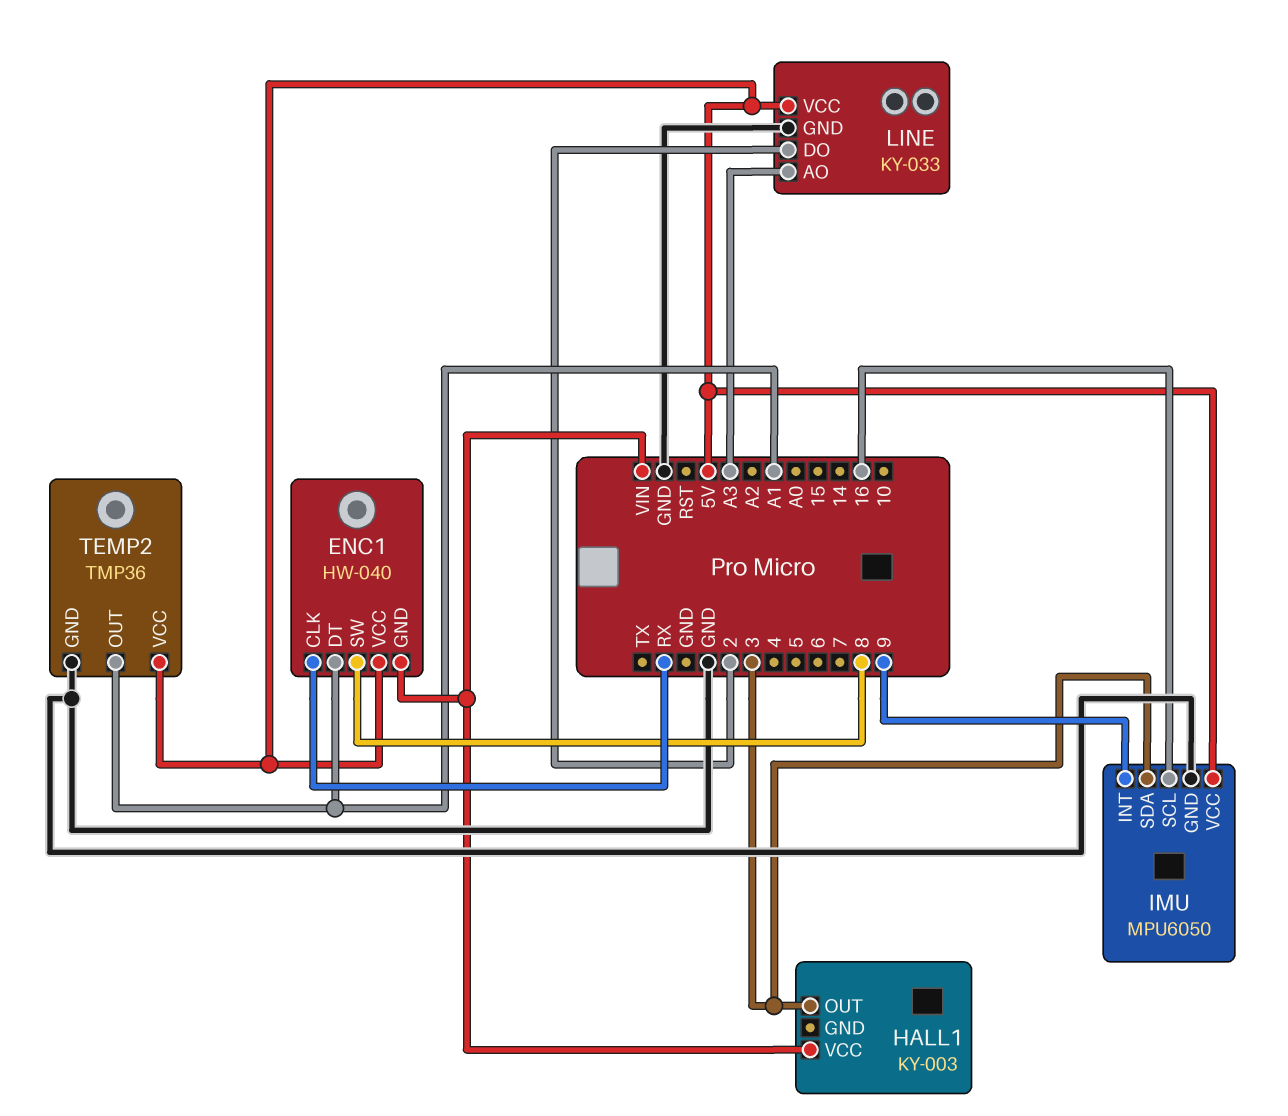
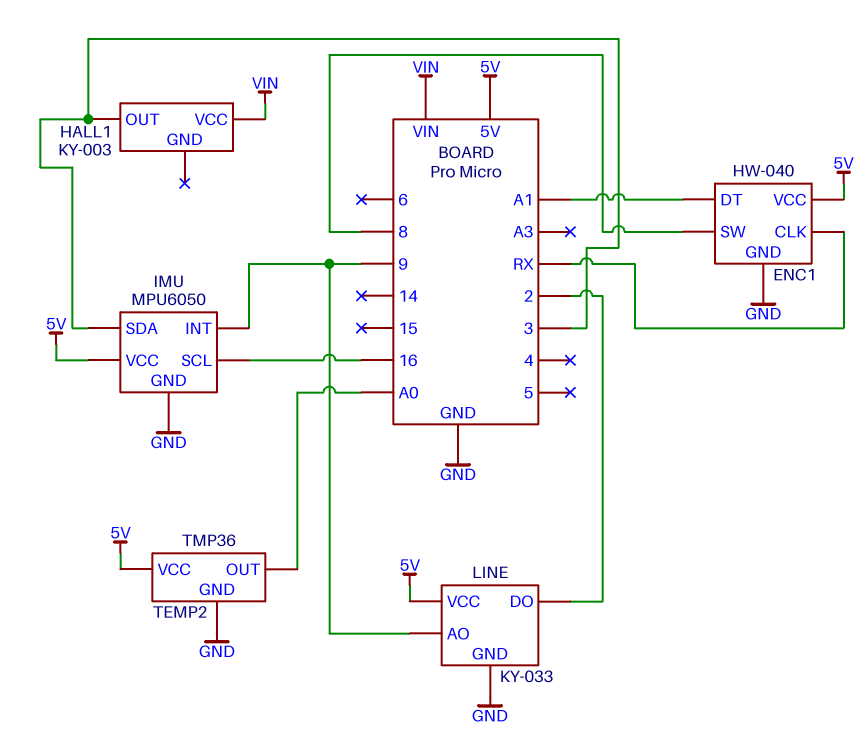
ENC1 pin GND: VIN -> GND
LINE pin AO: A3 -> 9
TEMP2 pin OUT: A1 -> A0

